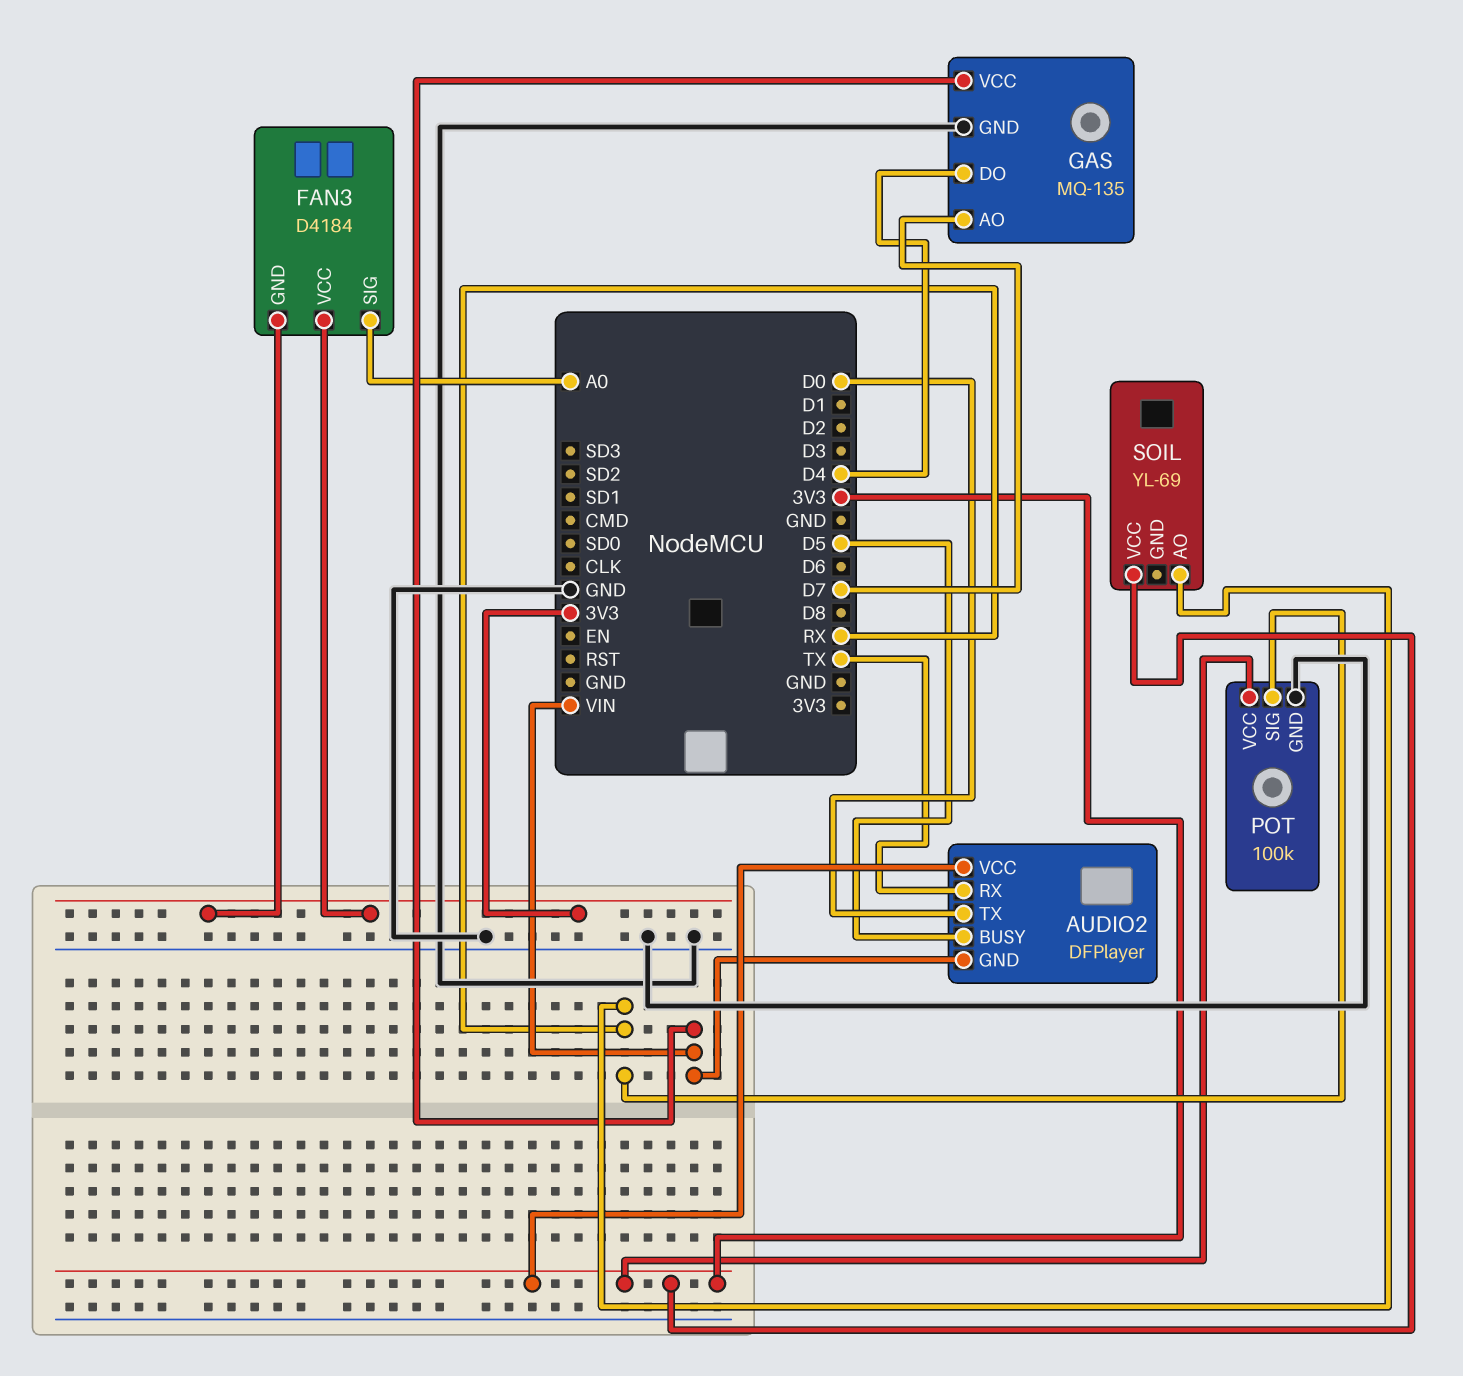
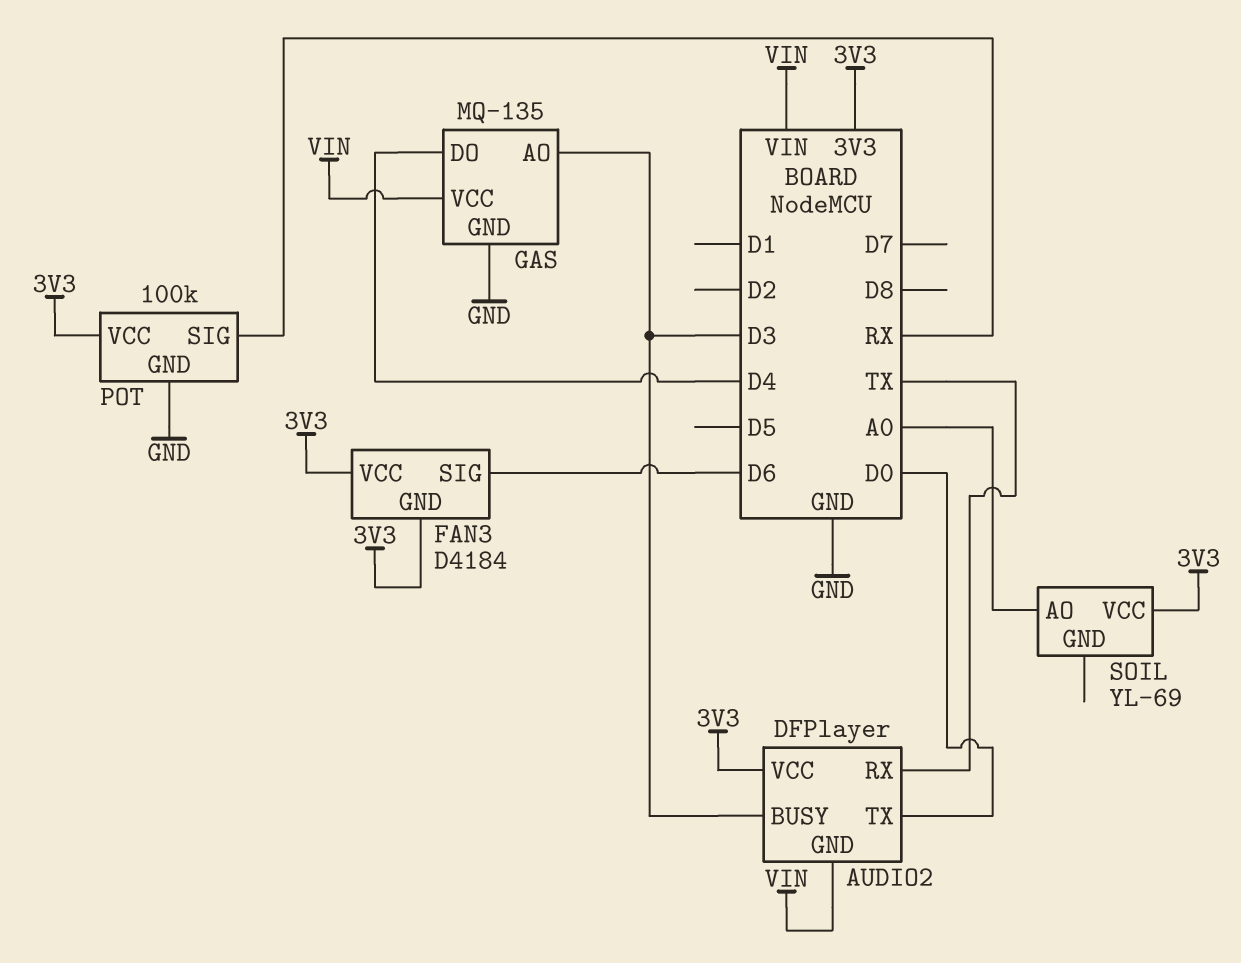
AUDIO2 pin BUSY: D5 -> D3
FAN3 pin SIG: A0 -> D6
GAS pin AO: D7 -> D3
SOIL pin AO: RX -> A0

